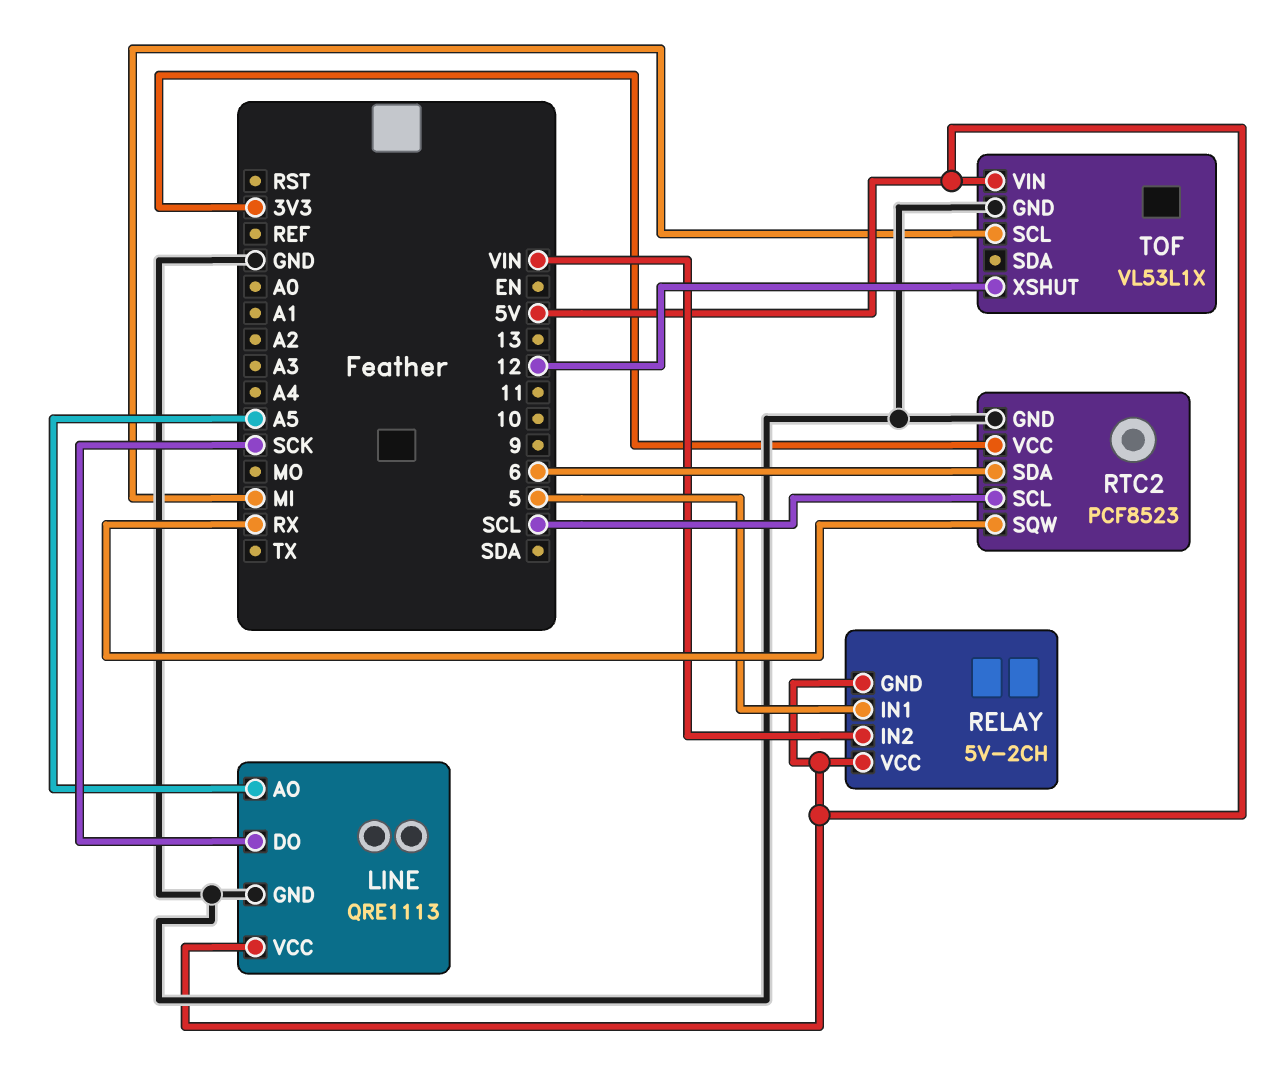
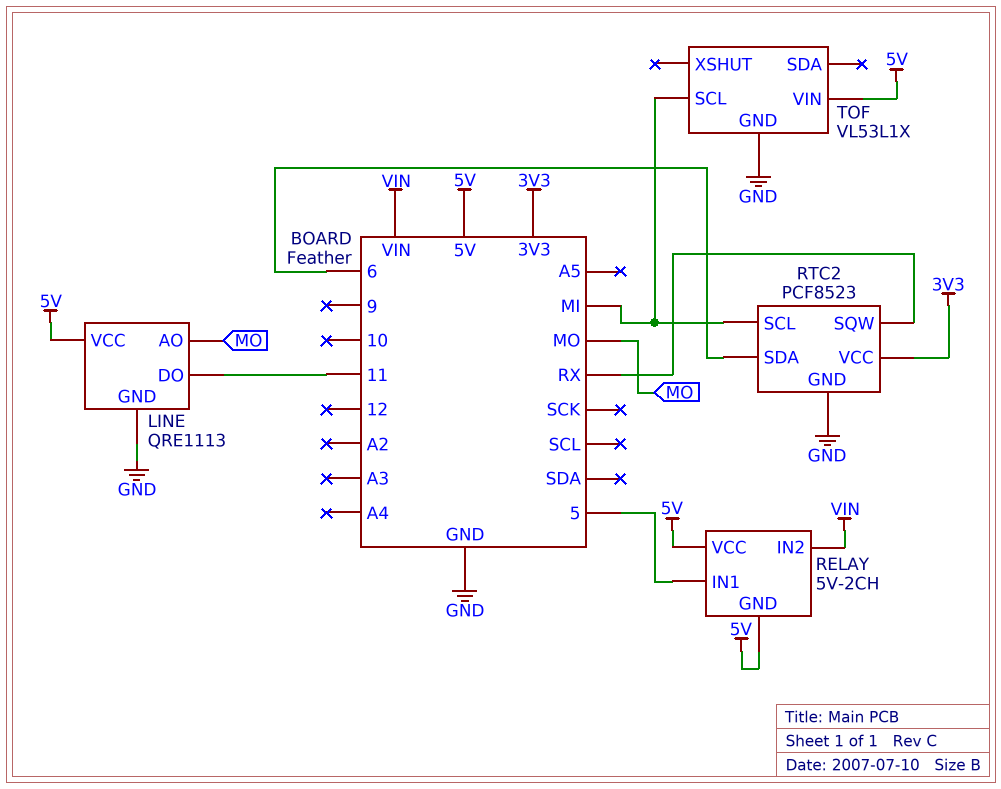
LINE pin AO: A5 -> MO
LINE pin DO: SCK -> 11
RTC2 pin SCL: SCL -> MI
TOF pin XSHUT: 12 -> none

